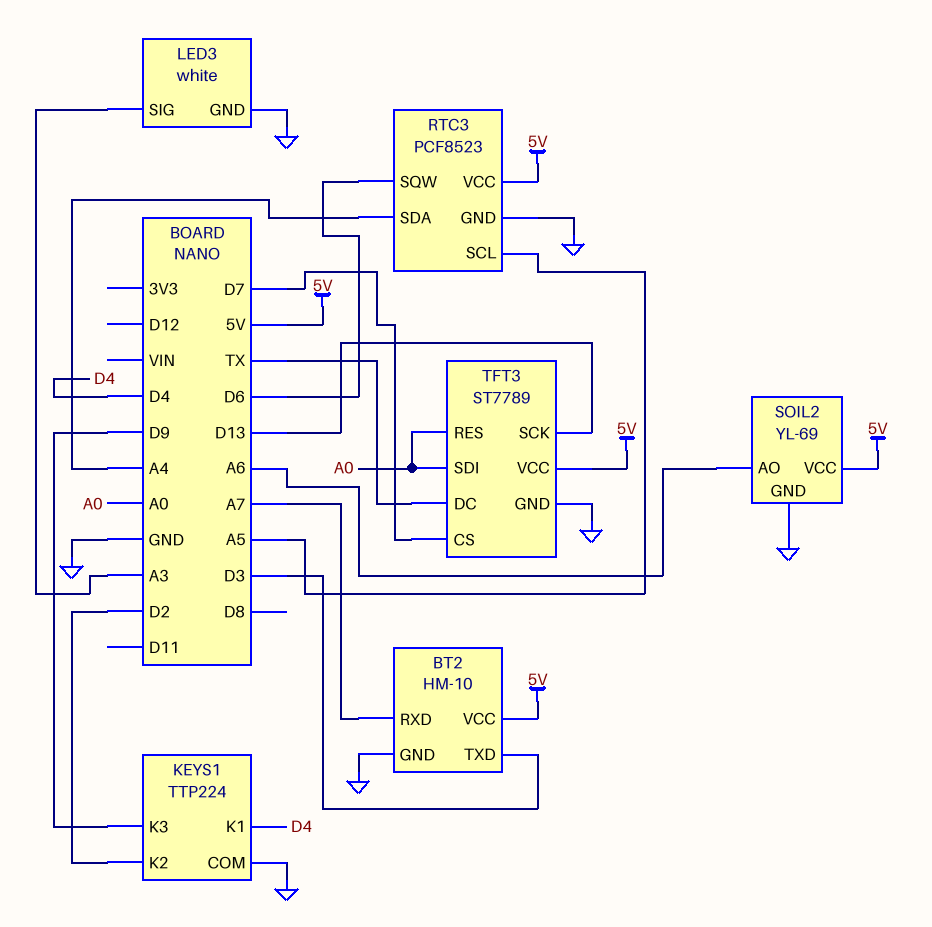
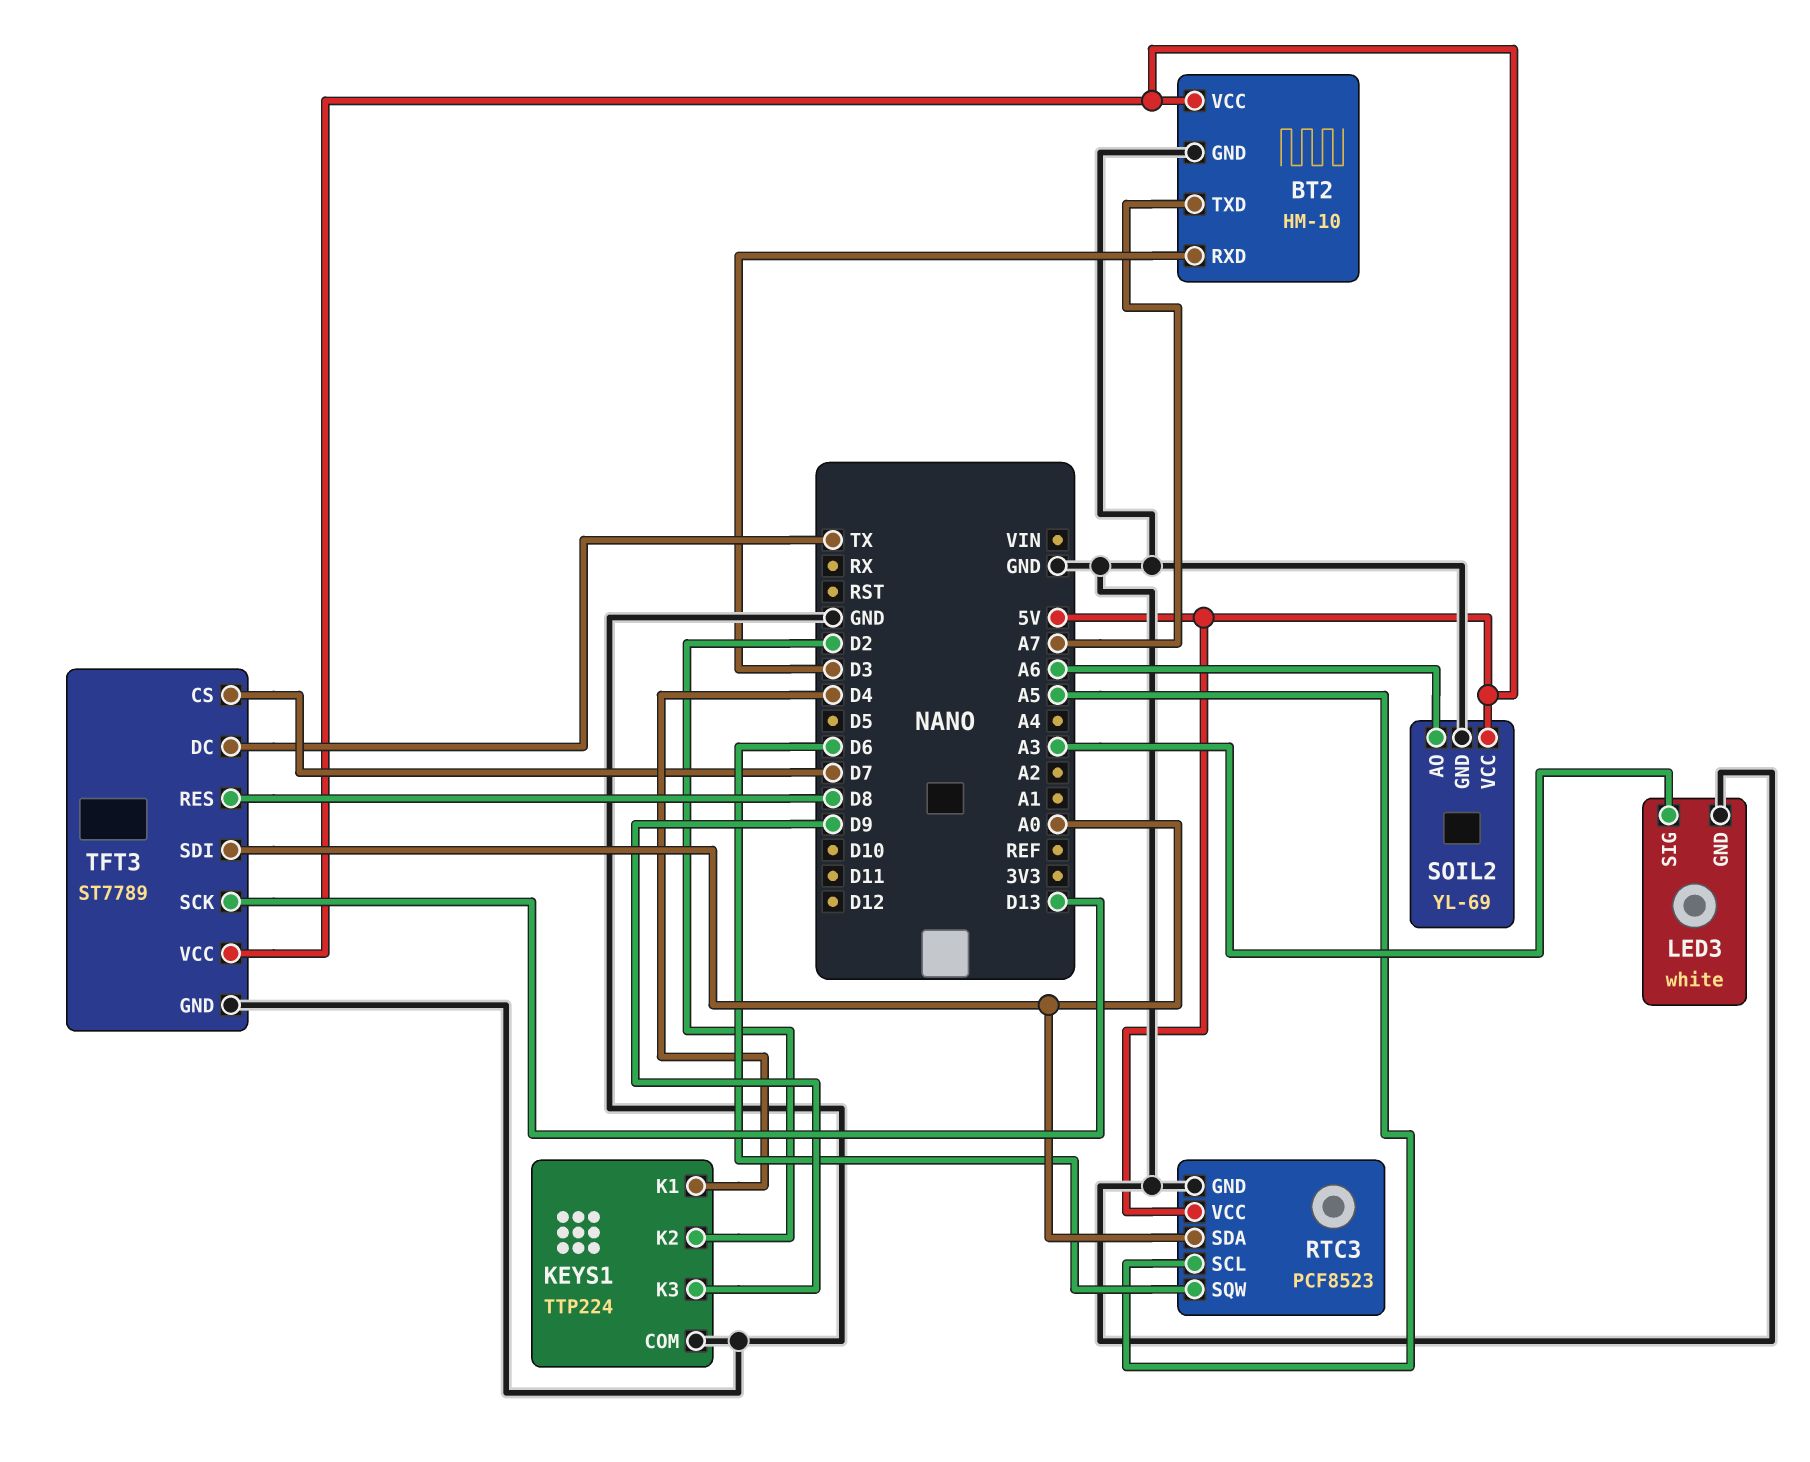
BT2 pin RXD: A7 -> D3
BT2 pin TXD: D3 -> A7
RTC3 pin SDA: A4 -> A0
TFT3 pin RES: A0 -> D8

